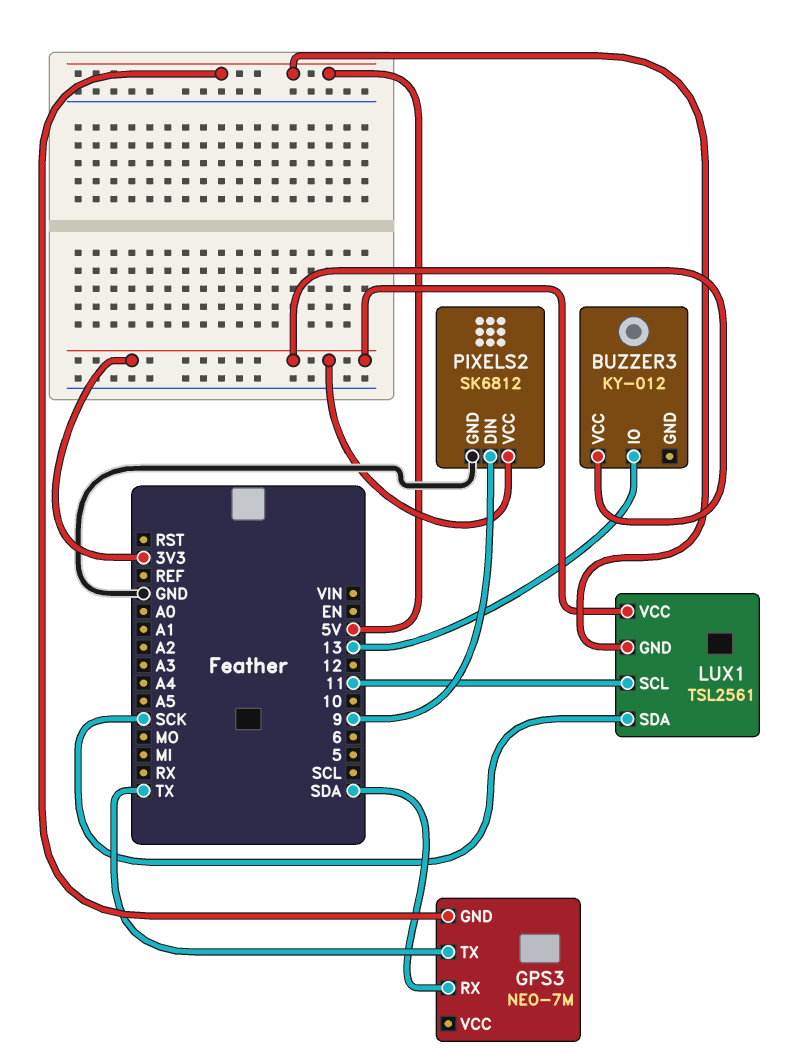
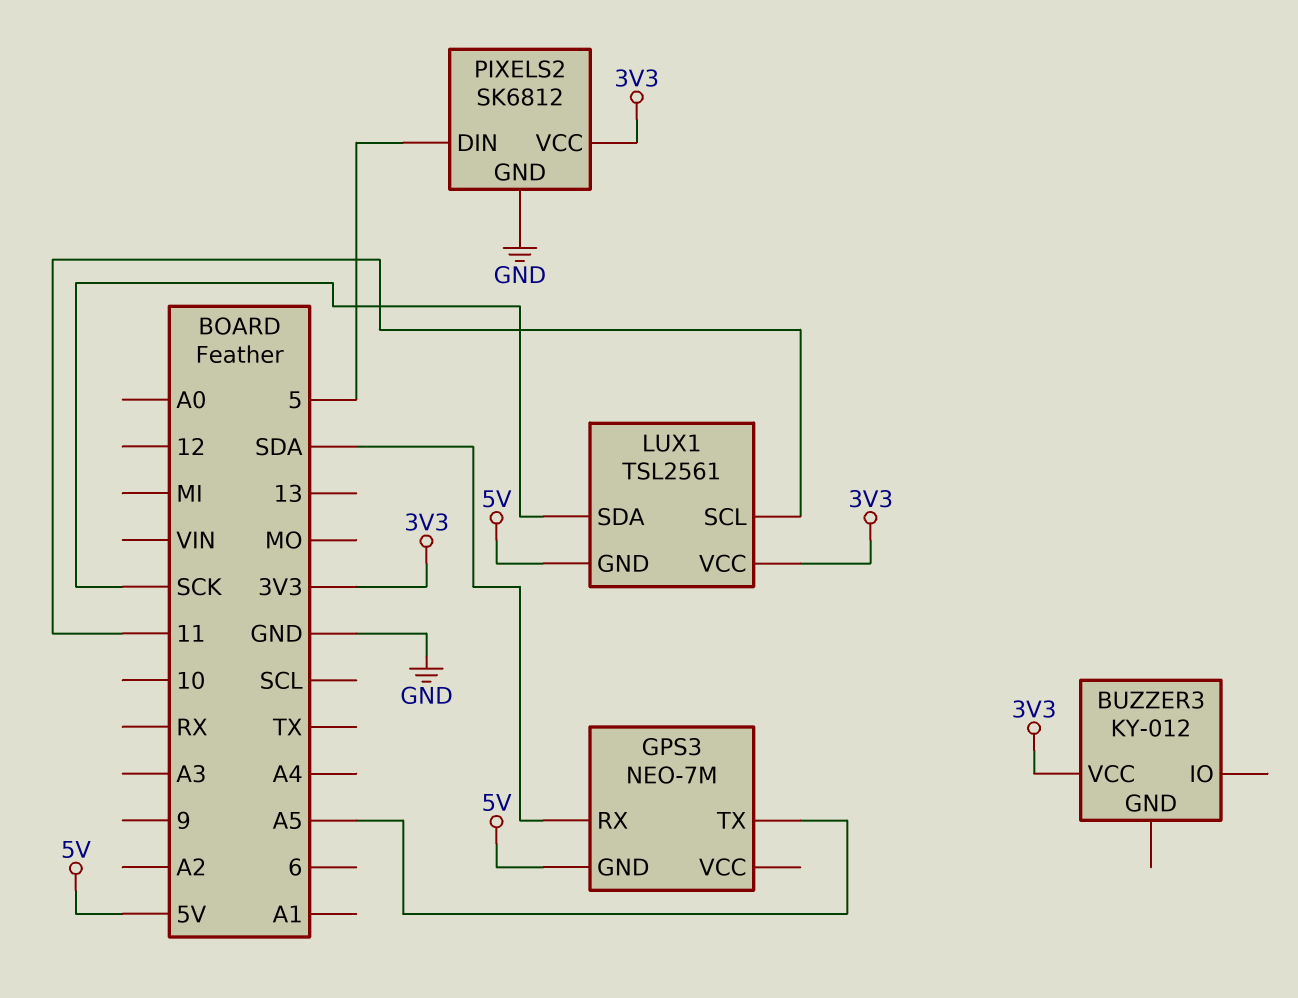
BUZZER3 pin IO: 13 -> none
GPS3 pin TX: TX -> A5
PIXELS2 pin DIN: 9 -> 5

